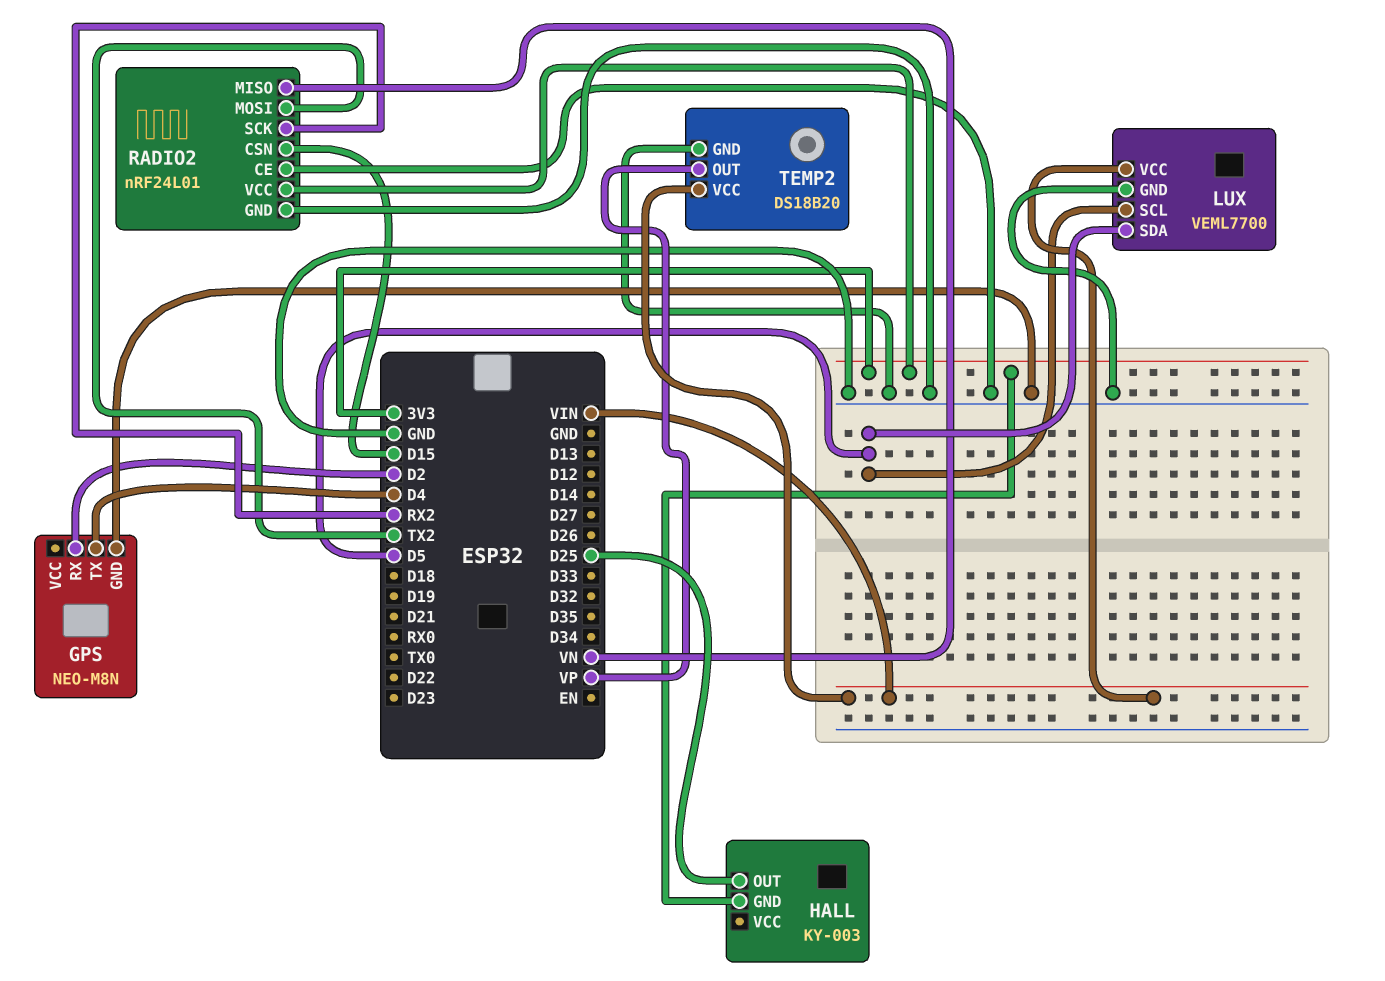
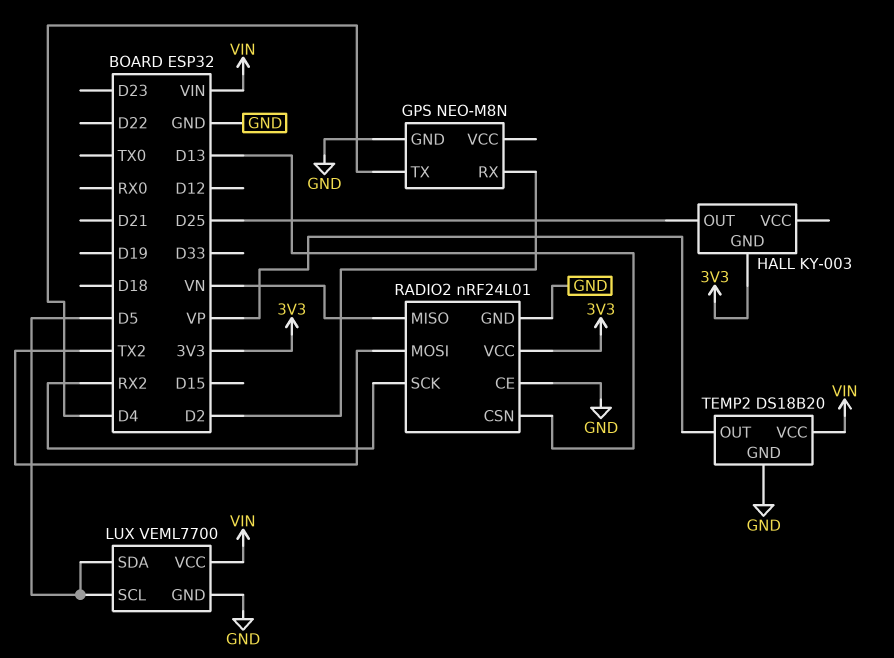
RADIO2 pin CSN: D15 -> D13

